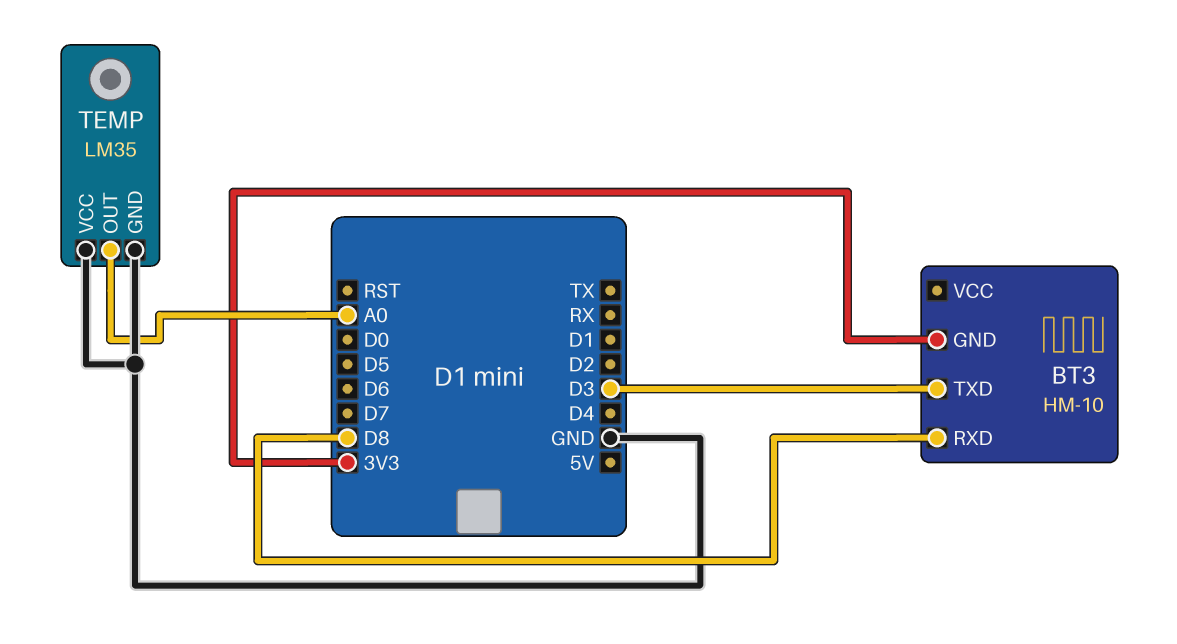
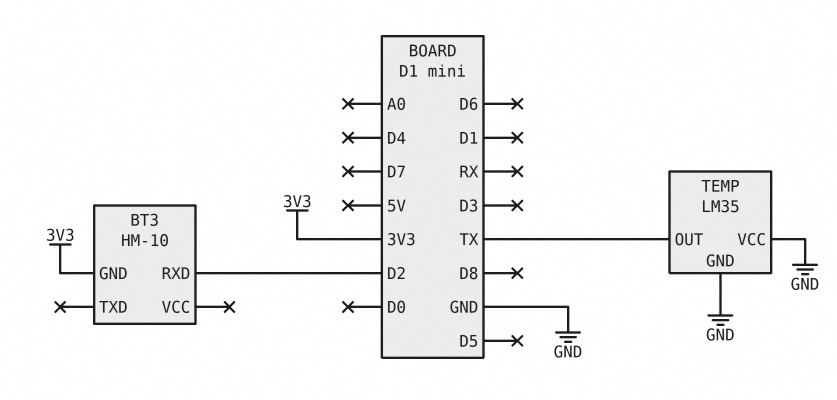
BT3 pin RXD: D8 -> D2
BT3 pin TXD: D3 -> none
TEMP pin OUT: A0 -> TX

